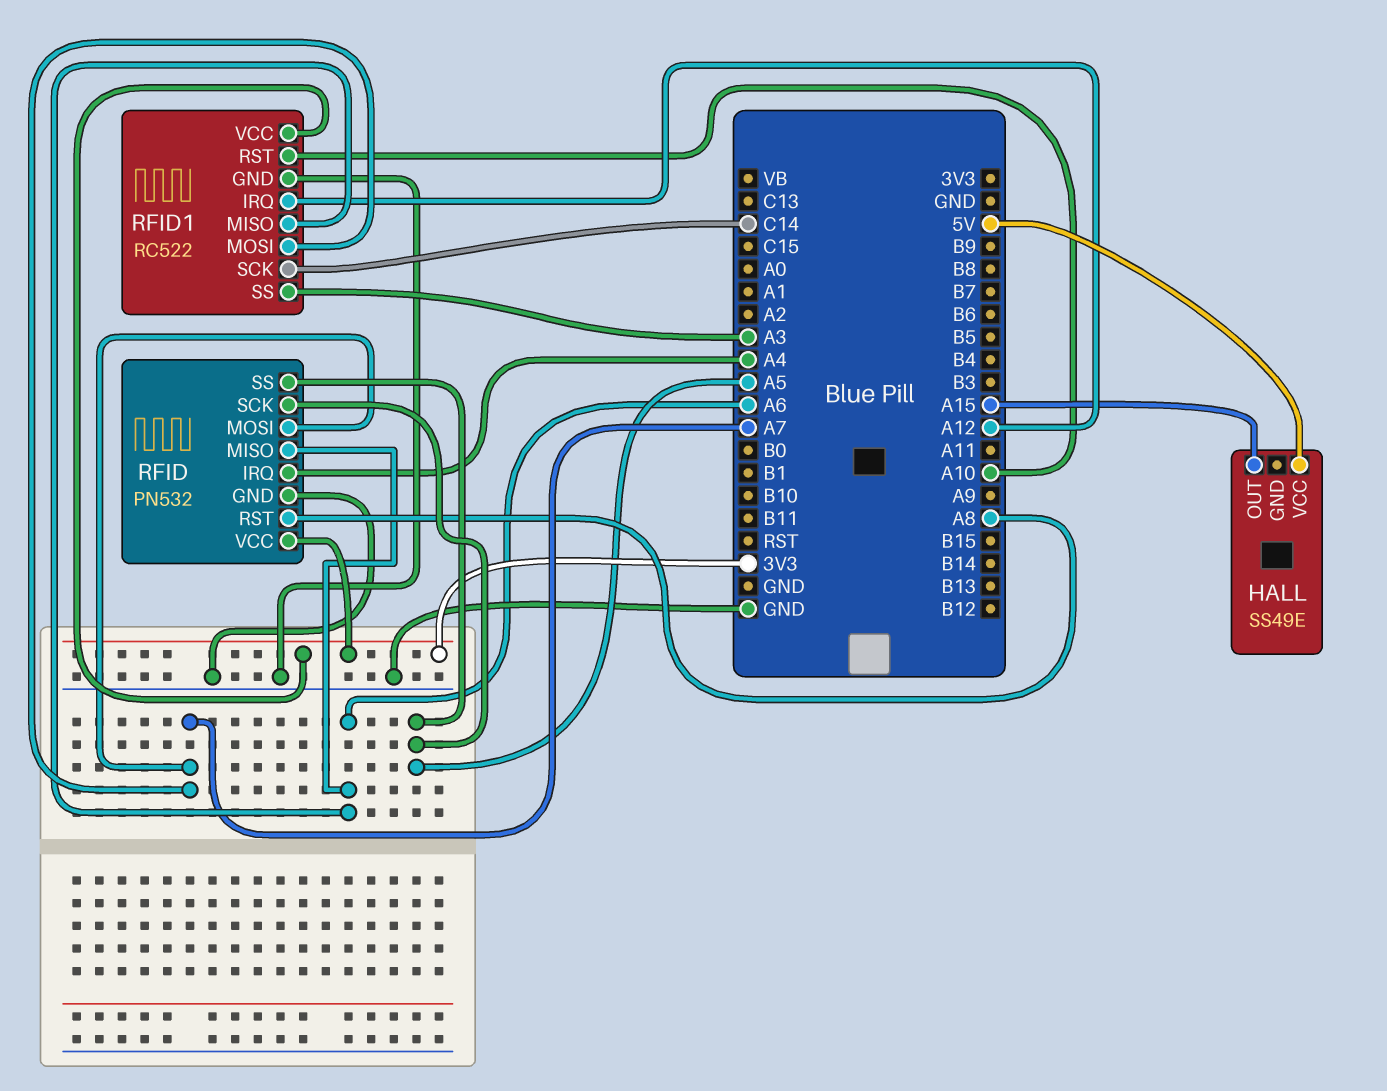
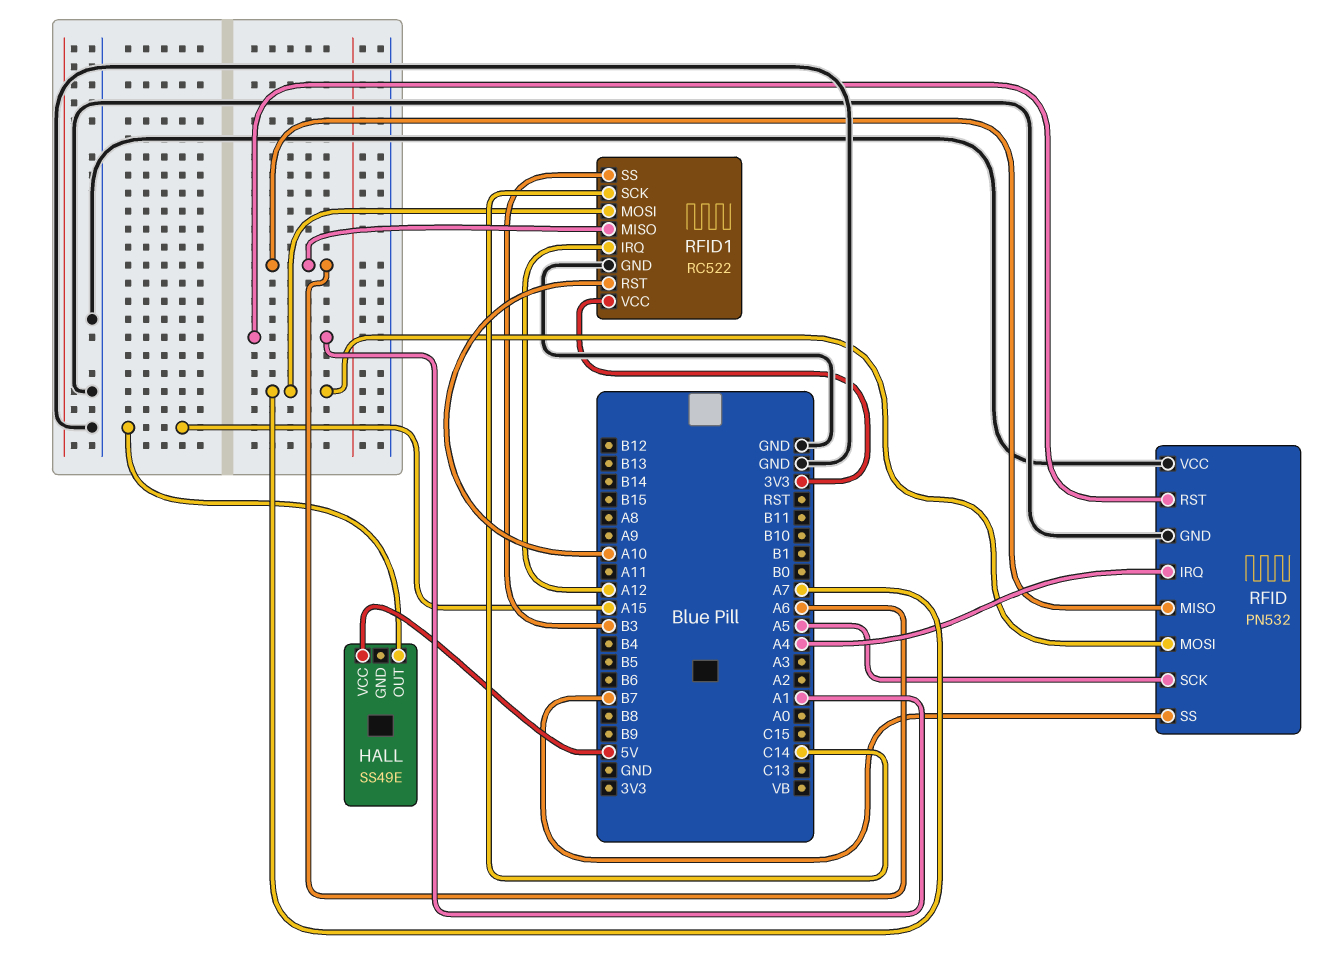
RFID pin RST: A8 -> A1
RFID pin SS: A5 -> B7
RFID pin VCC: 3V3 -> GND
RFID1 pin SS: A3 -> B3

